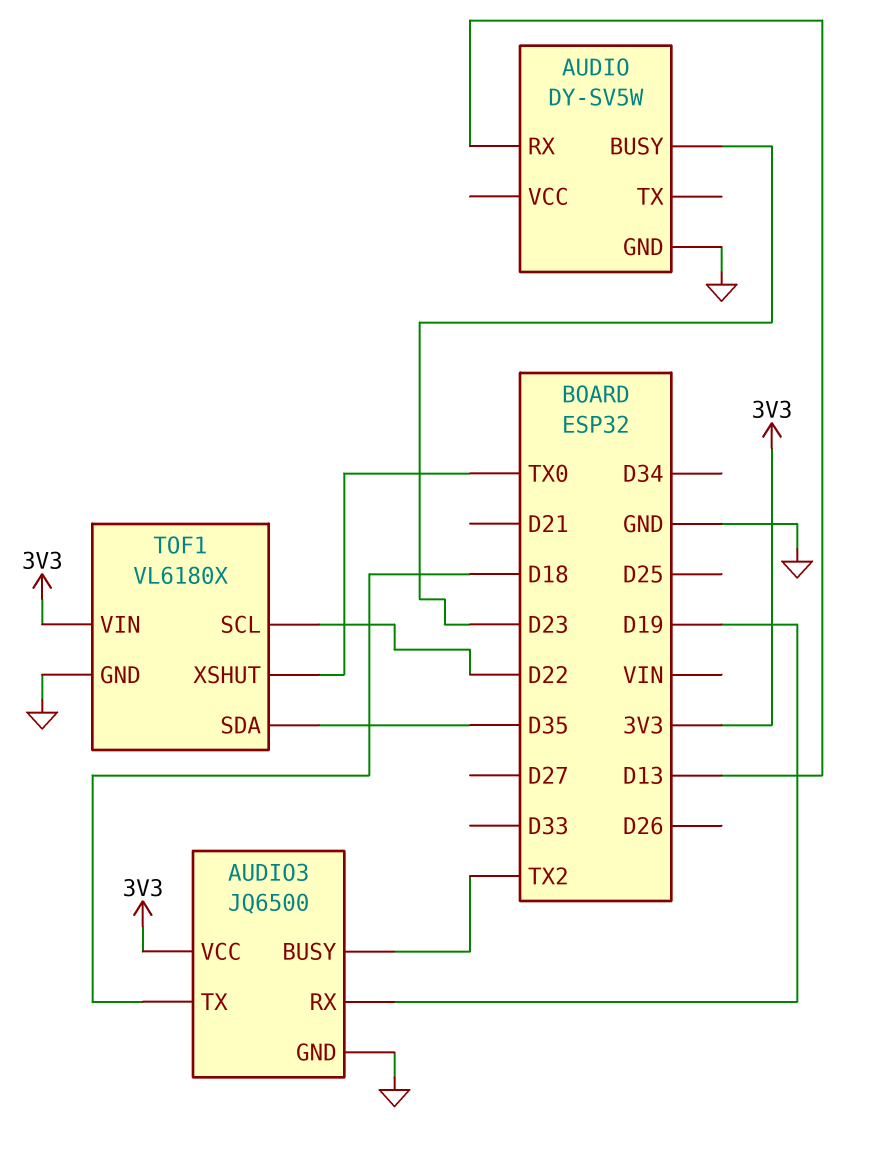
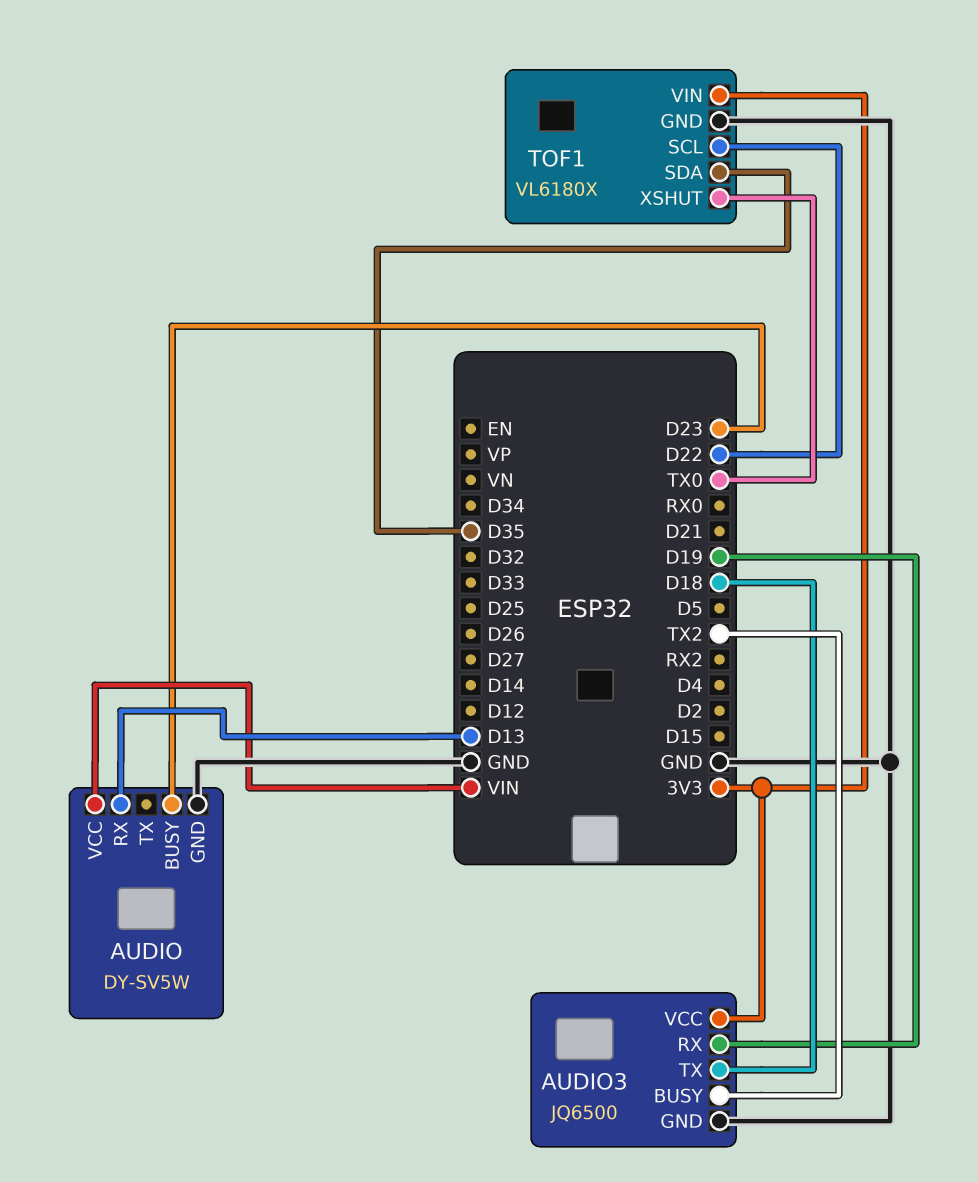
AUDIO pin VCC: none -> VIN

